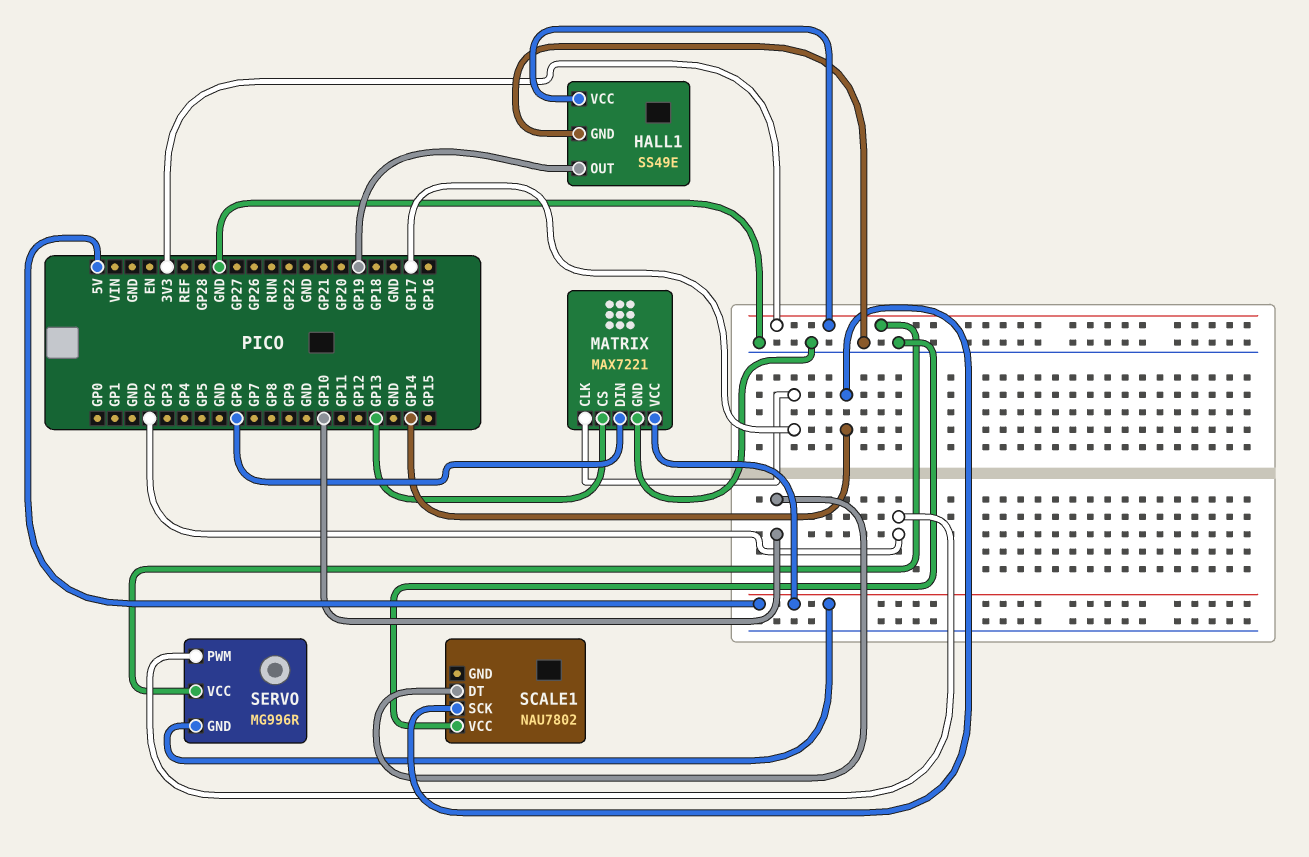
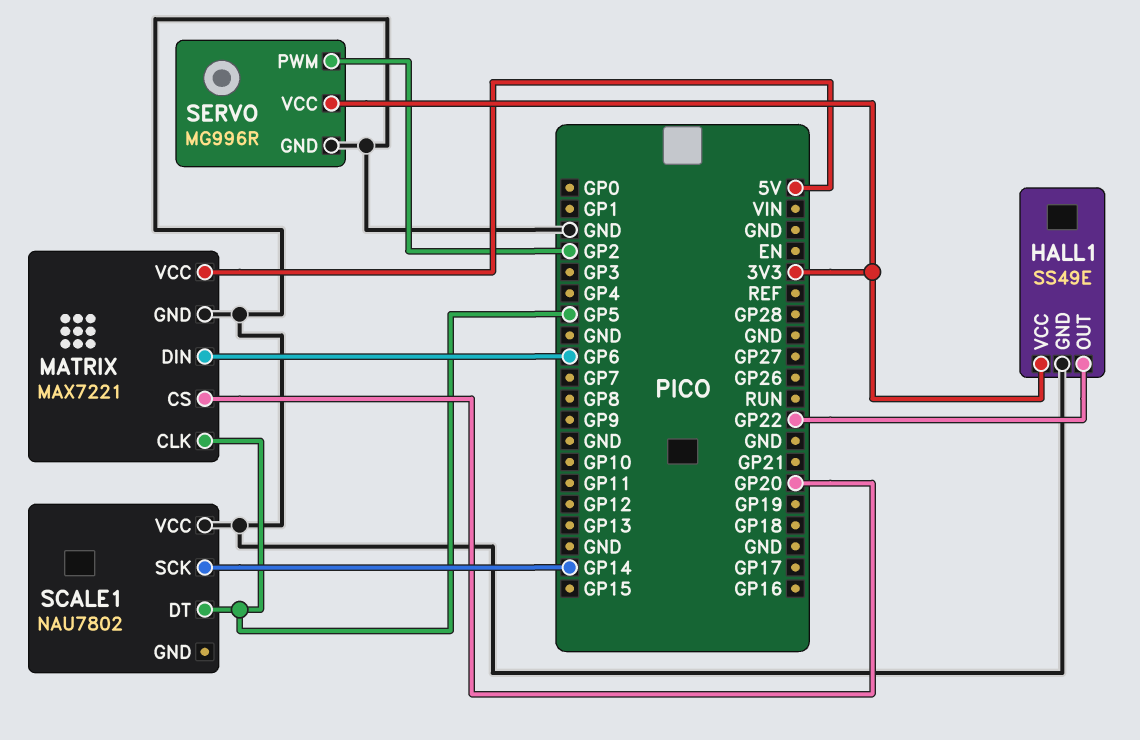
HALL1 pin OUT: GP19 -> GP22
MATRIX pin CLK: GP17 -> GP5
MATRIX pin CS: GP13 -> GP20
SCALE1 pin DT: GP10 -> GP5
SERVO pin GND: 5V -> GND

